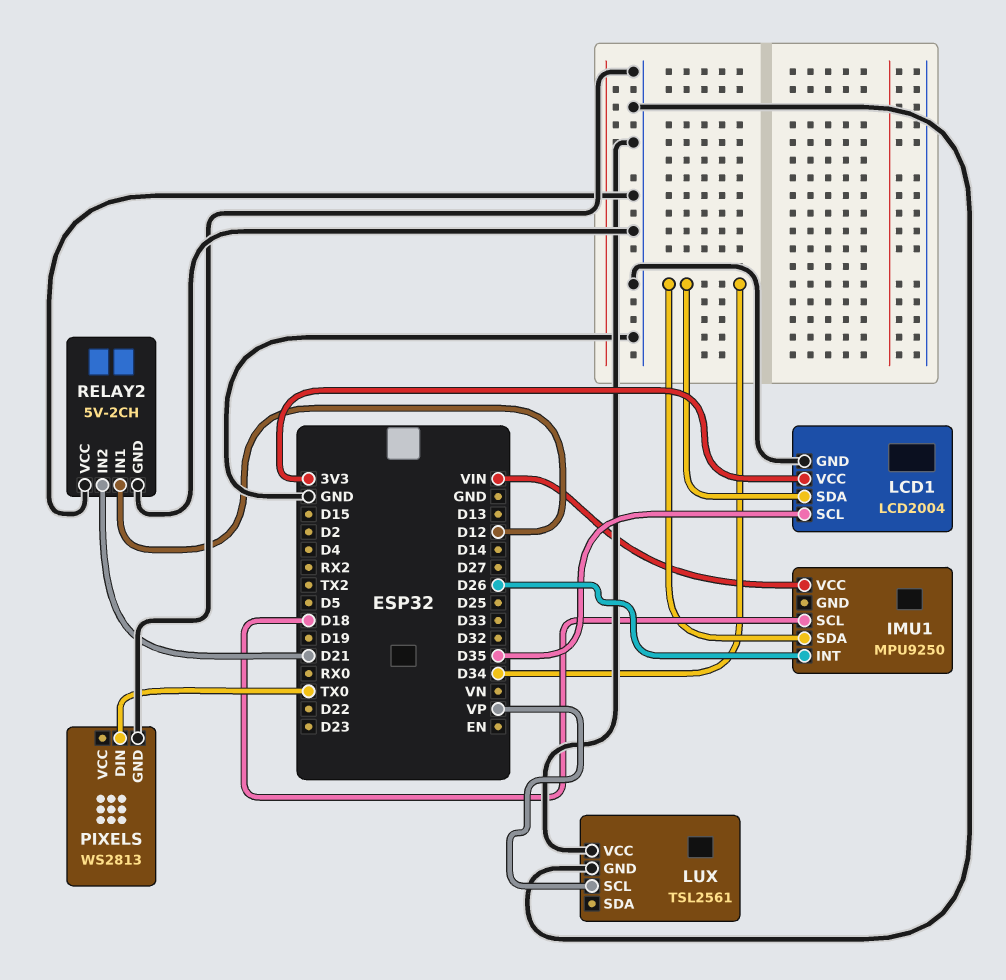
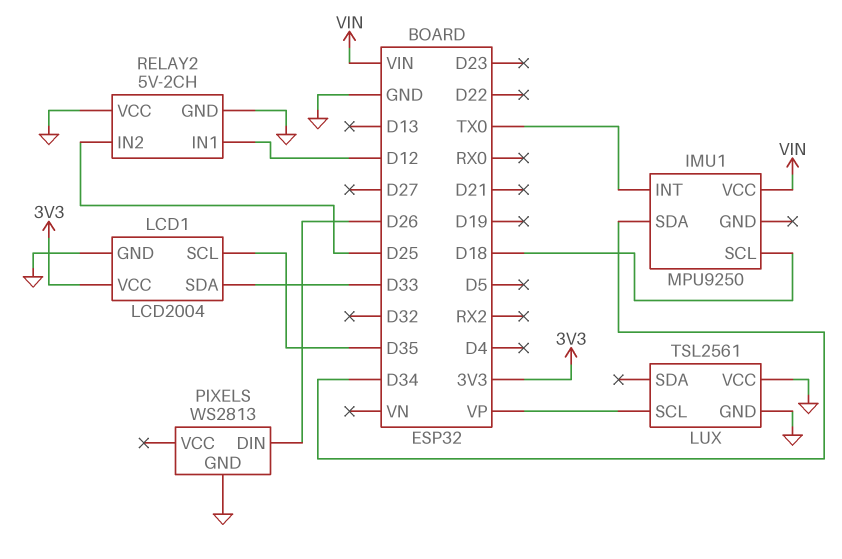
IMU1 pin INT: D26 -> TX0
LCD1 pin SDA: D34 -> D33
PIXELS pin DIN: TX0 -> D26
RELAY2 pin IN2: D21 -> D25

